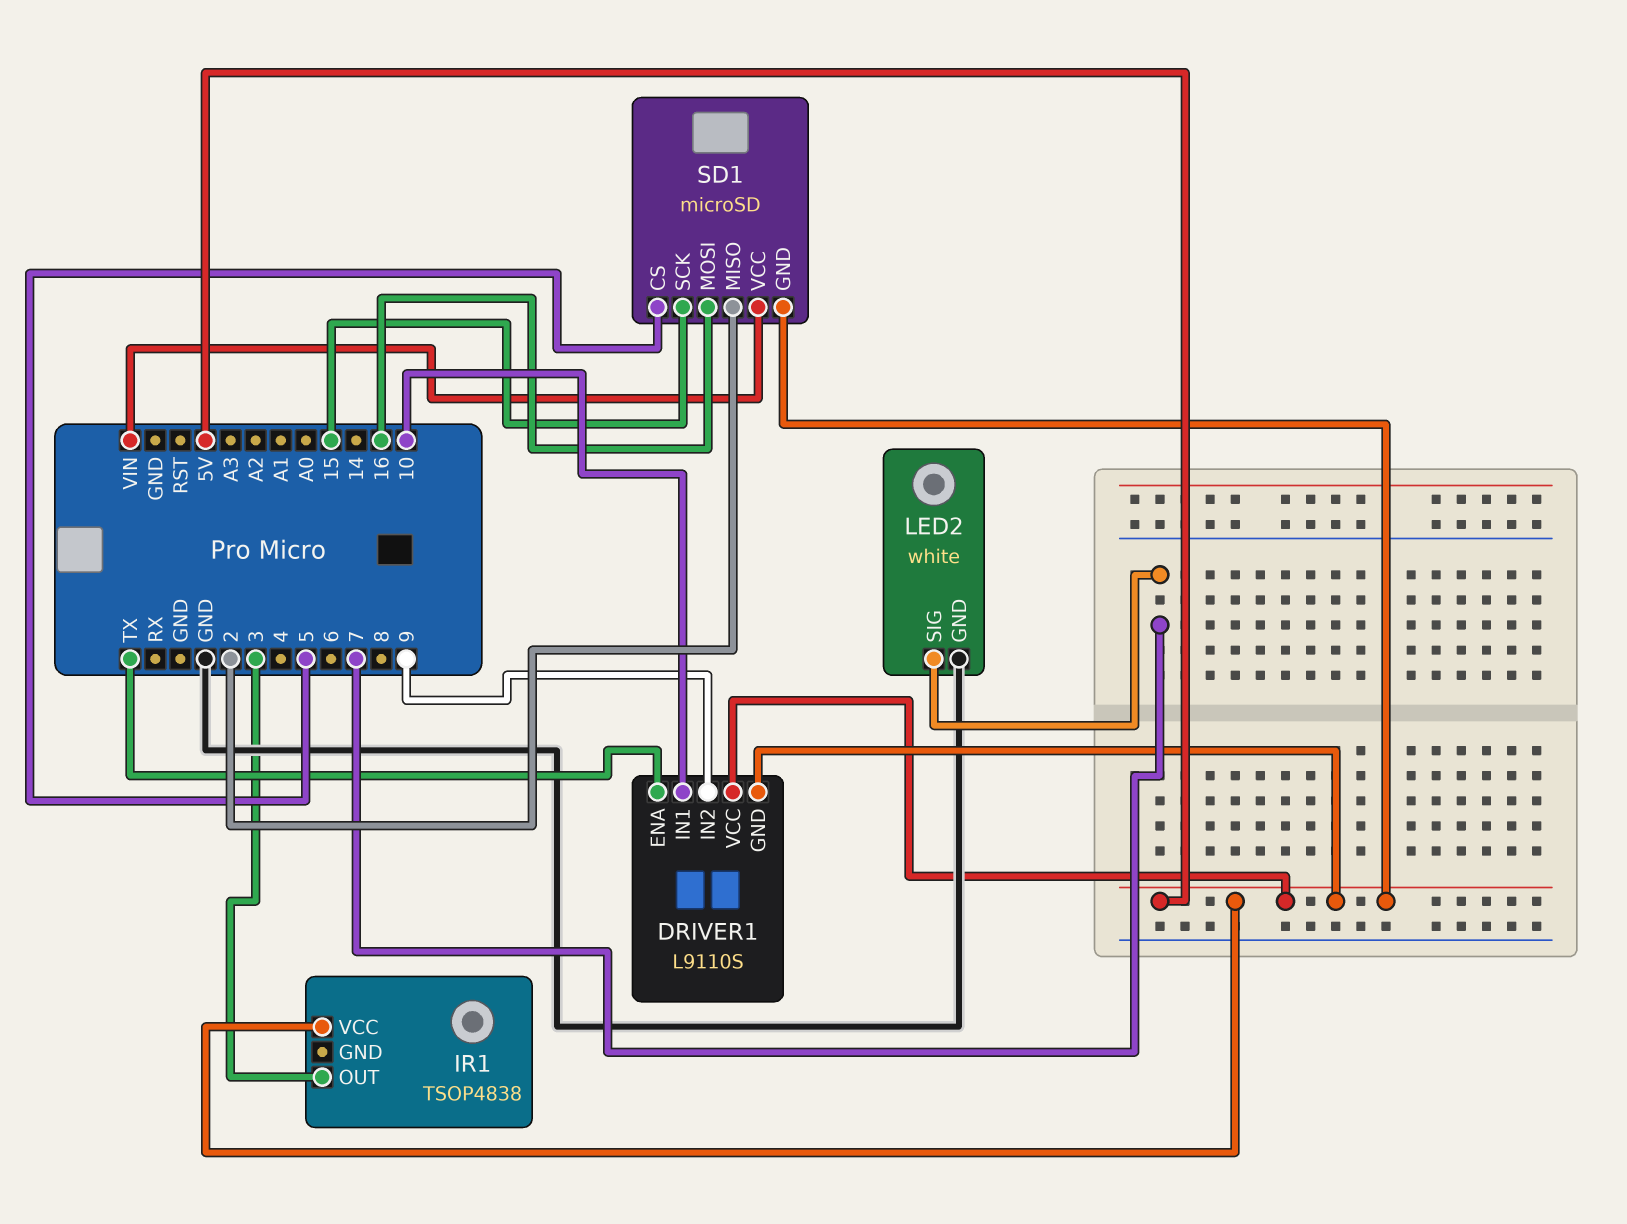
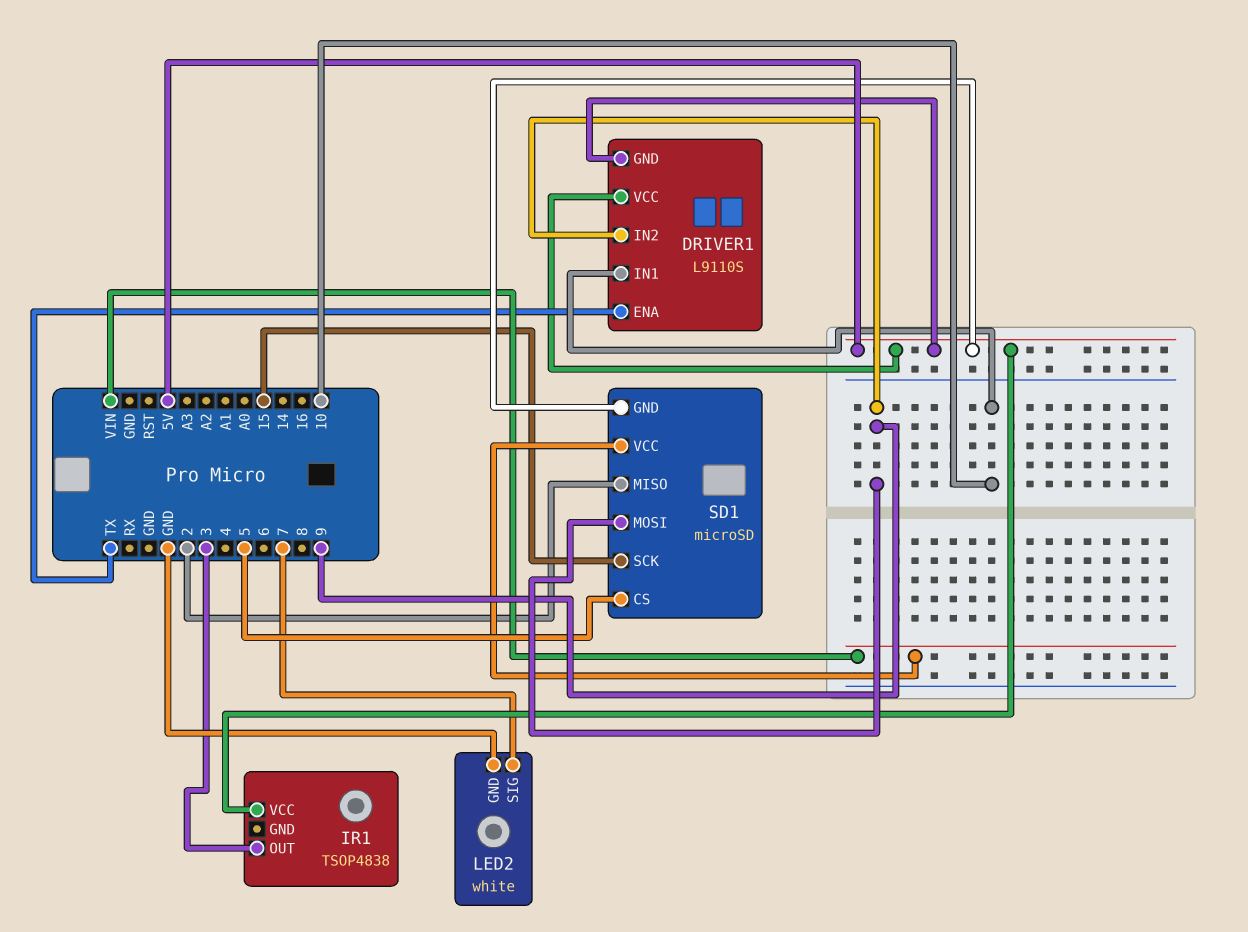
SD1 pin MOSI: 16 -> 9

